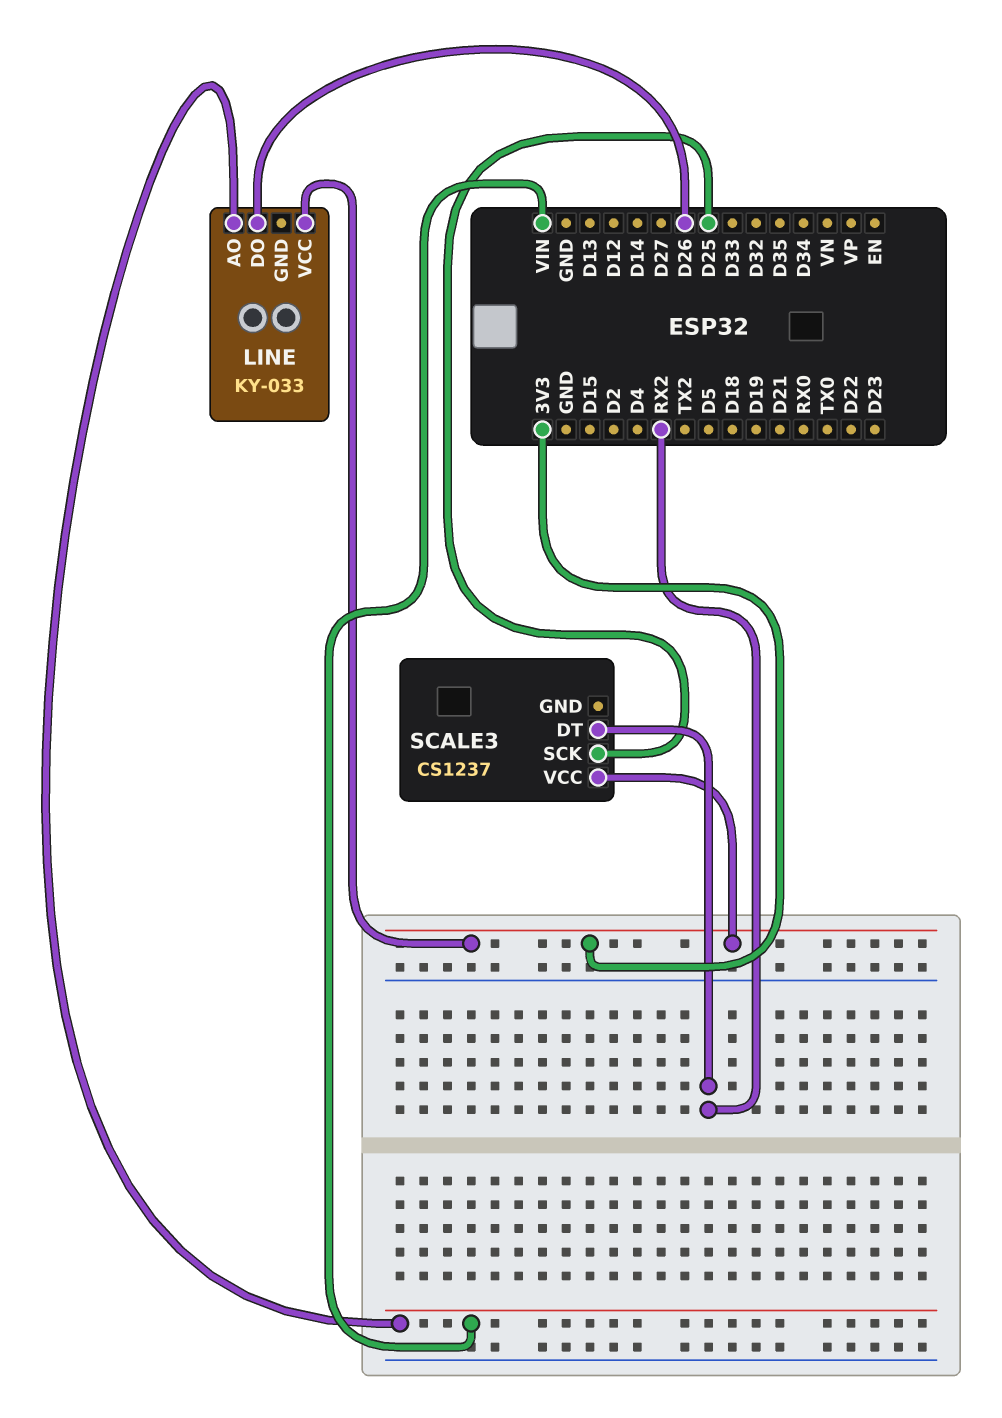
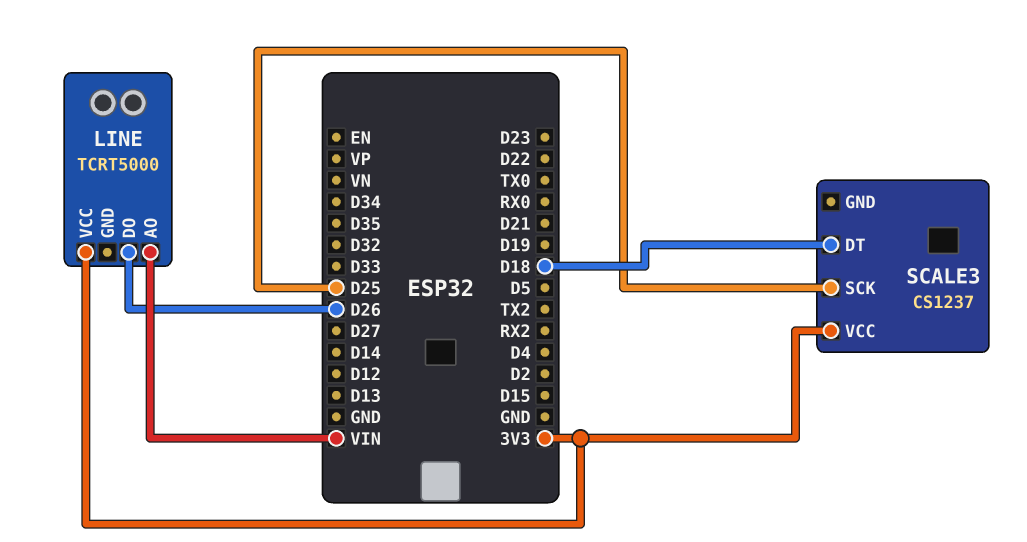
LINE: KY-033 -> TCRT5000
SCALE3 pin DT: RX2 -> D18

